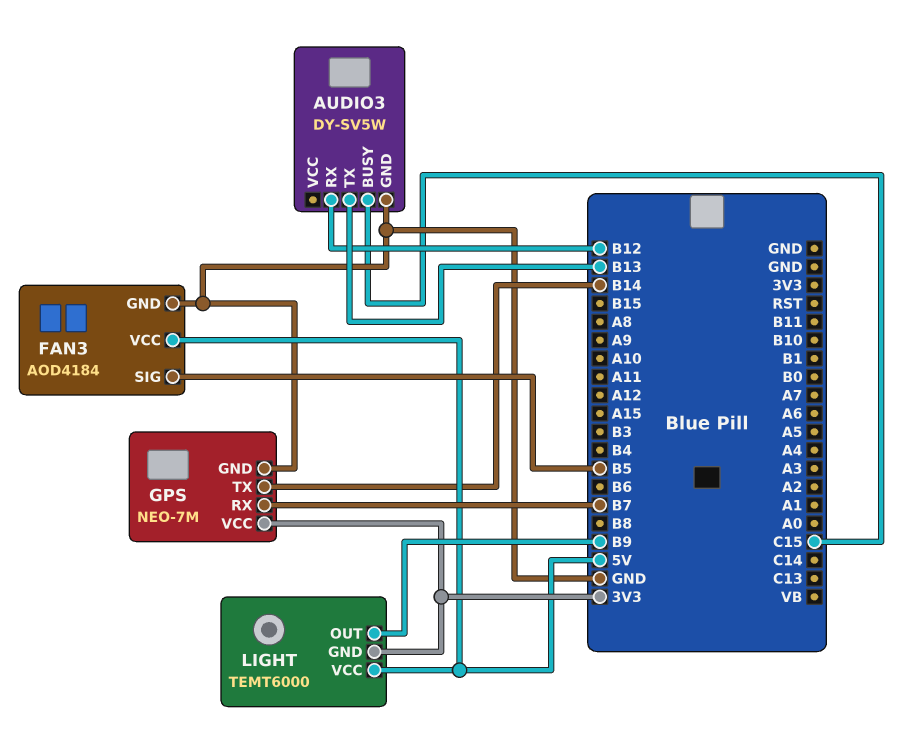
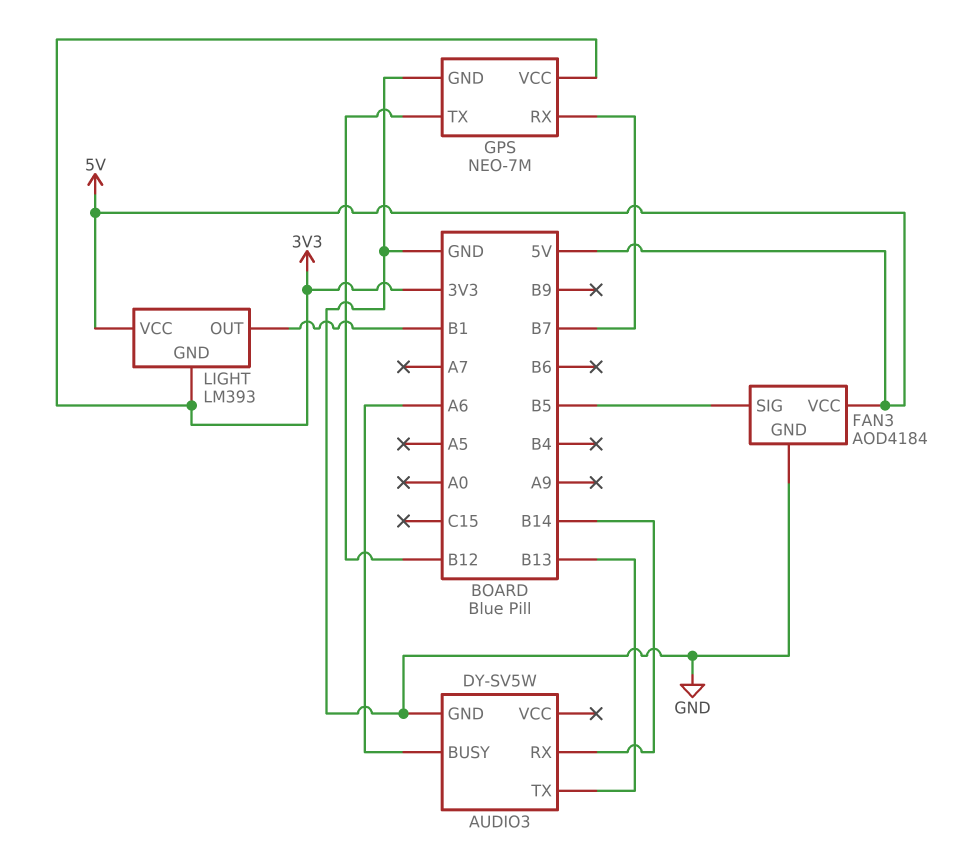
AUDIO3 pin BUSY: C15 -> A6
AUDIO3 pin RX: B12 -> B14
GPS pin TX: B14 -> B12
LIGHT: TEMT6000 -> LM393
LIGHT pin OUT: B9 -> B1

